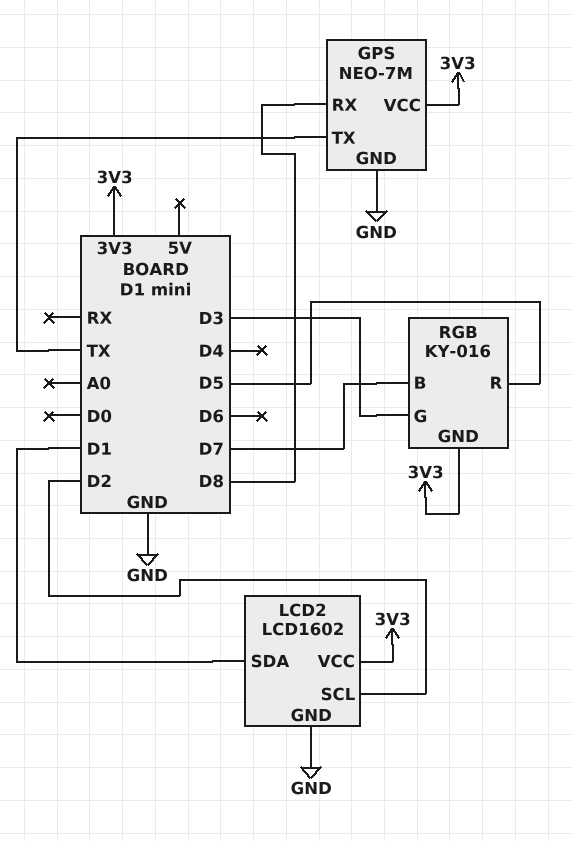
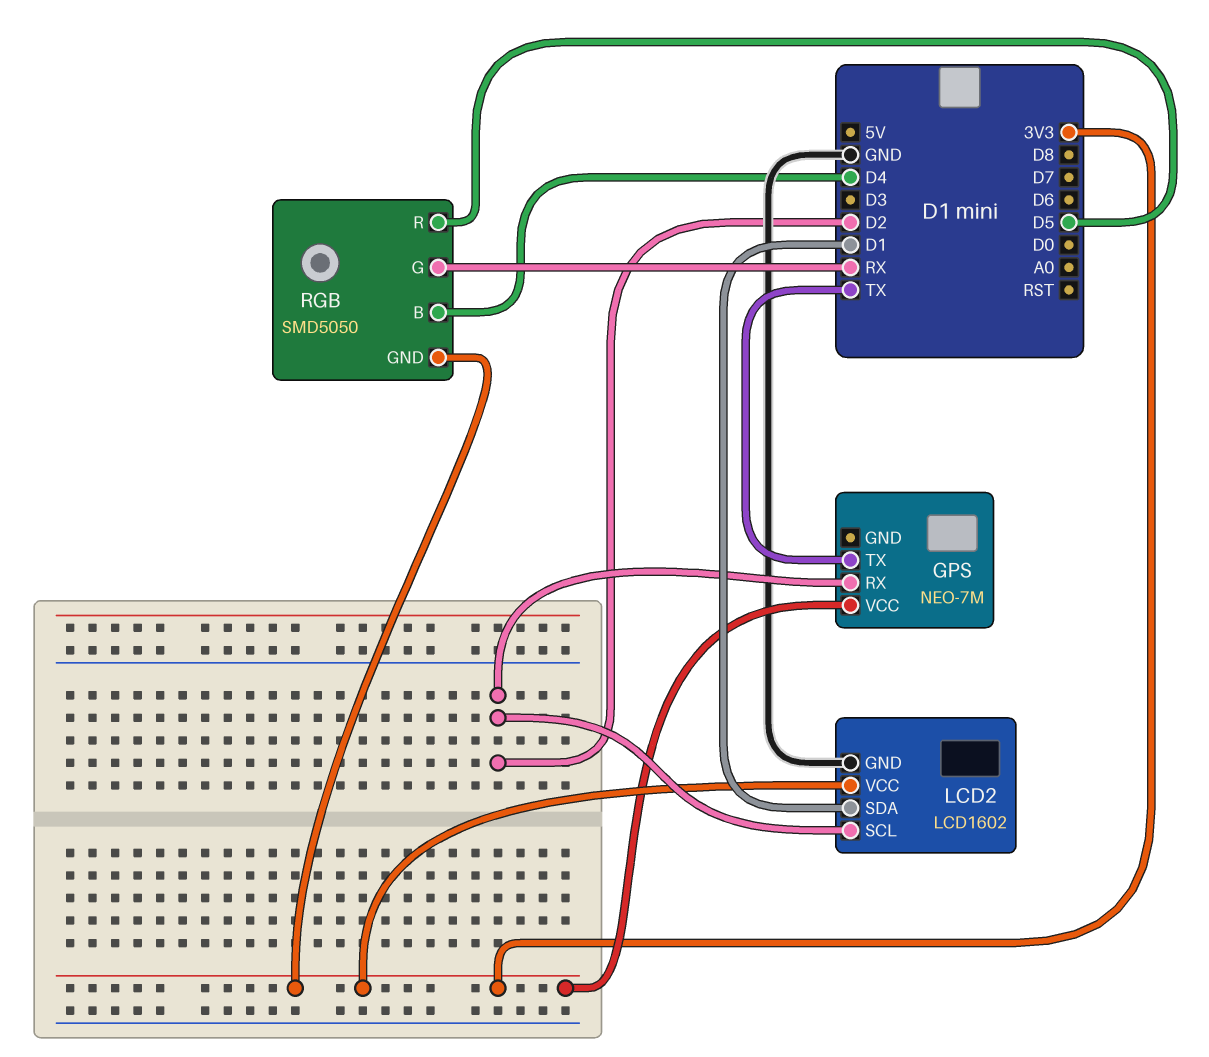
GPS pin GND: GND -> none
GPS pin RX: D8 -> D2
RGB: KY-016 -> SMD5050
RGB pin B: D7 -> D4
RGB pin G: D3 -> RX

